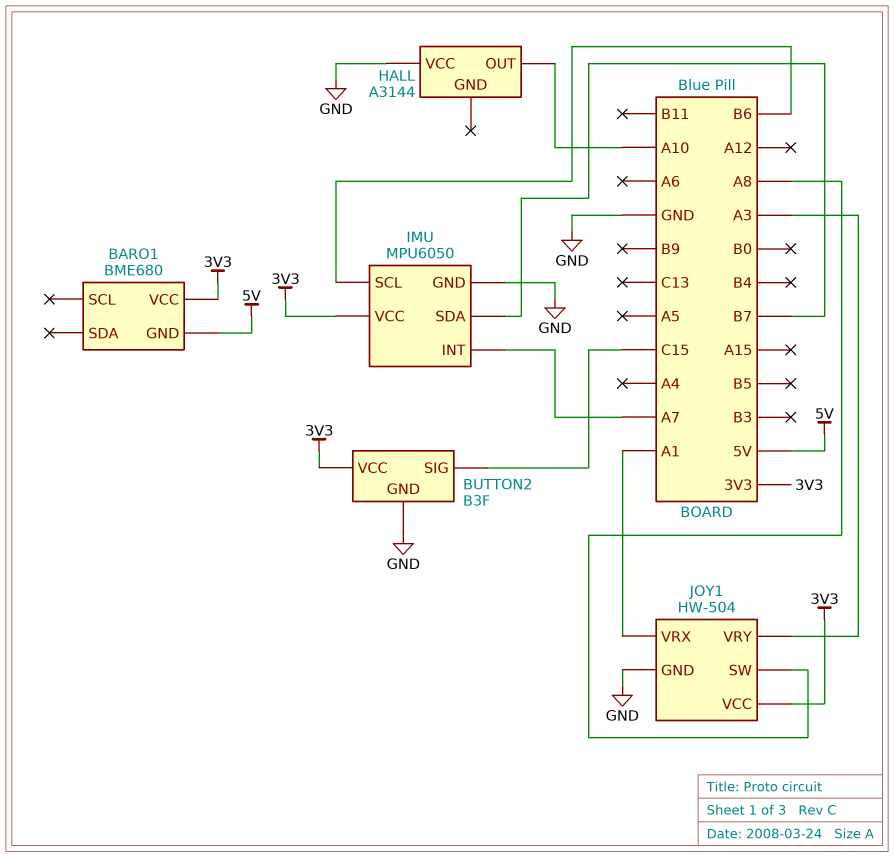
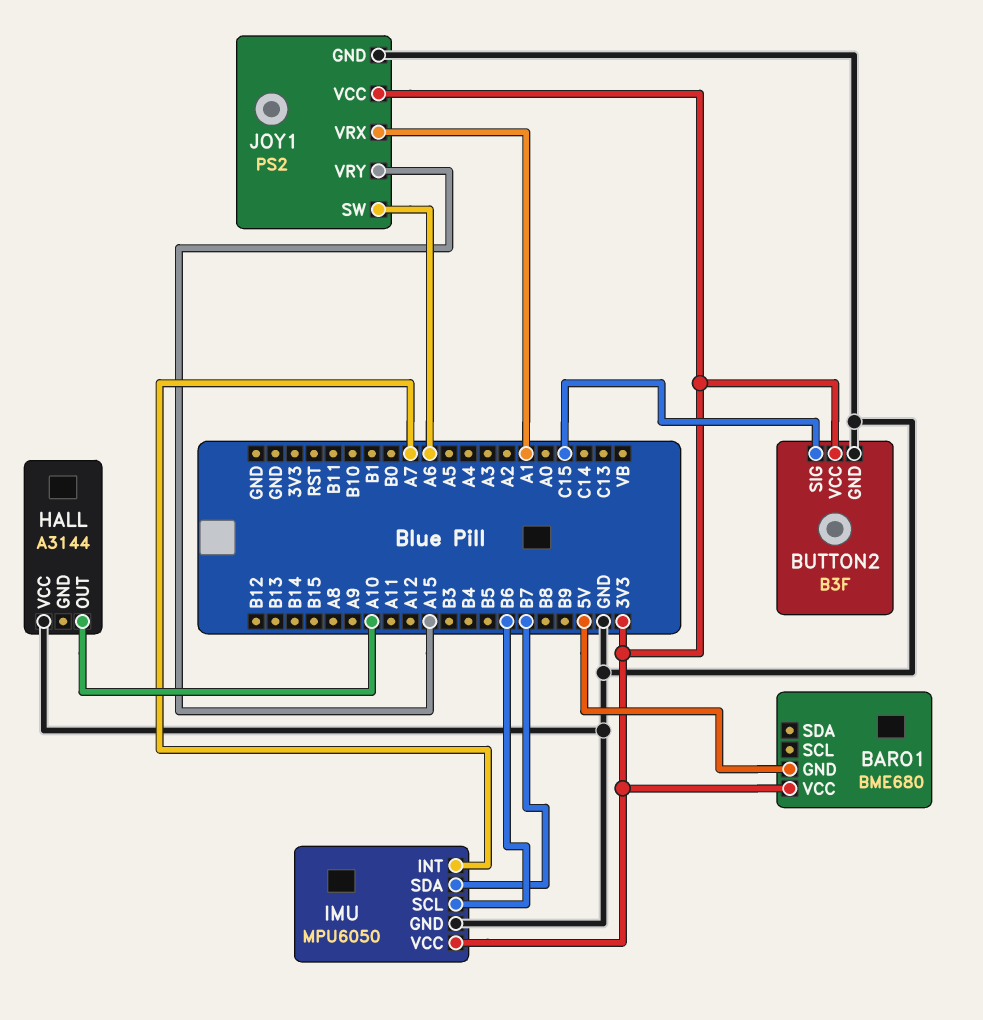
JOY1: HW-504 -> PS2
JOY1 pin SW: A8 -> A6
JOY1 pin VRY: A3 -> A15

